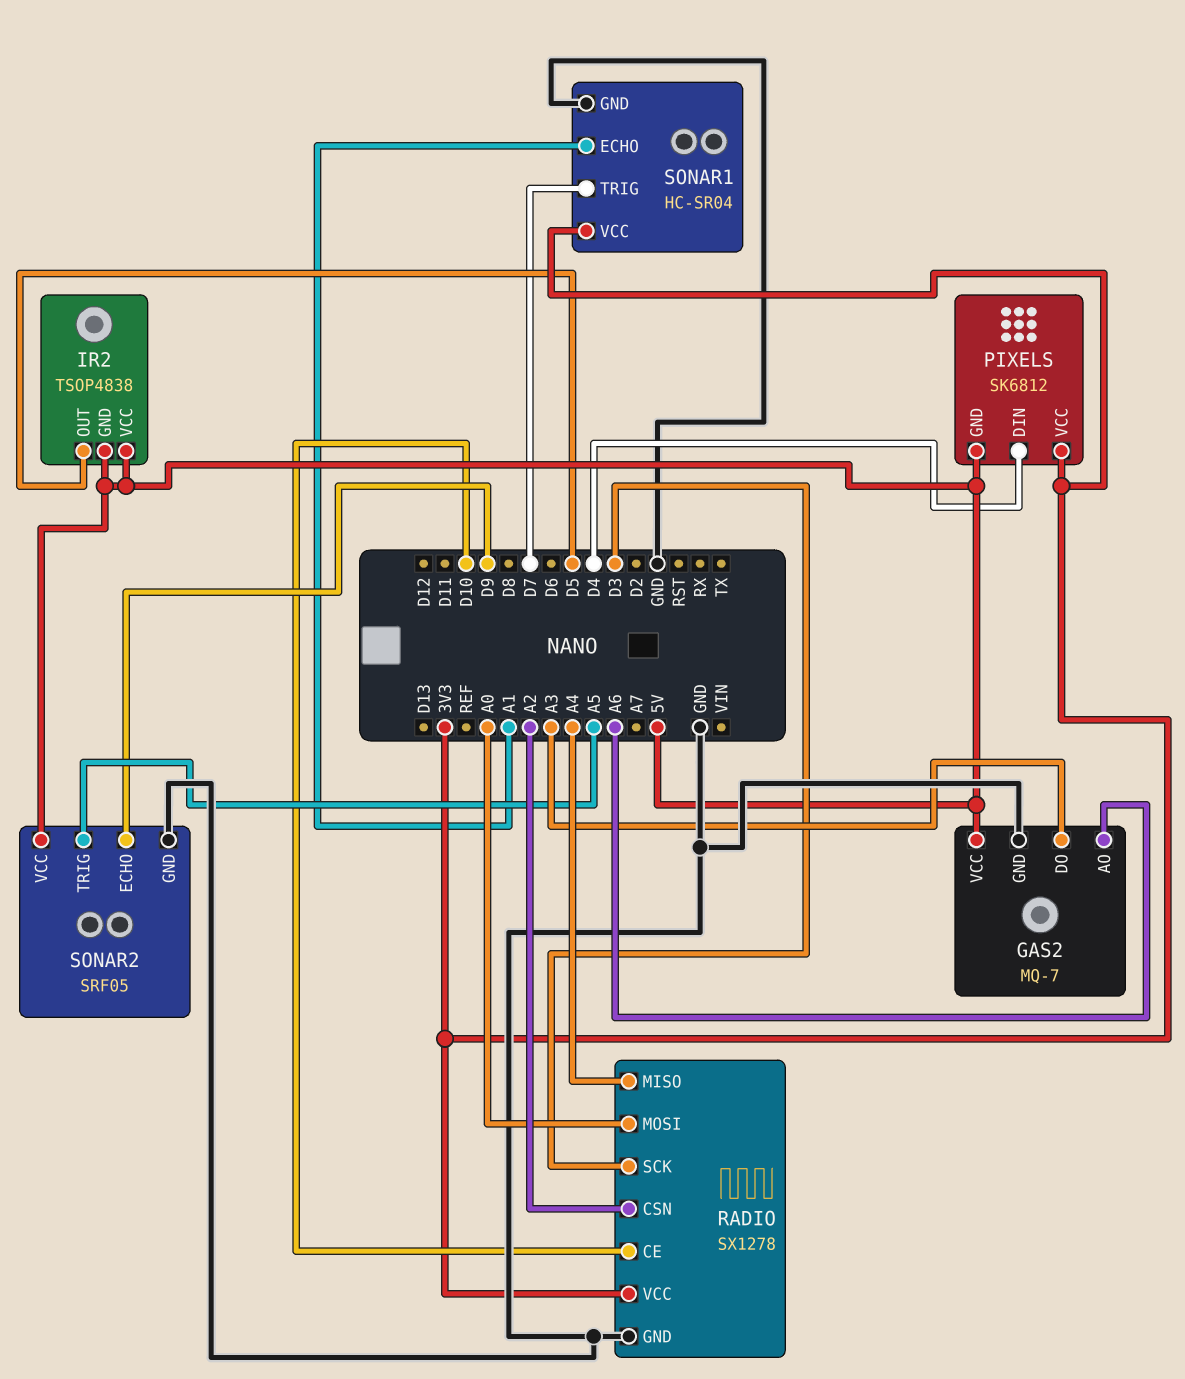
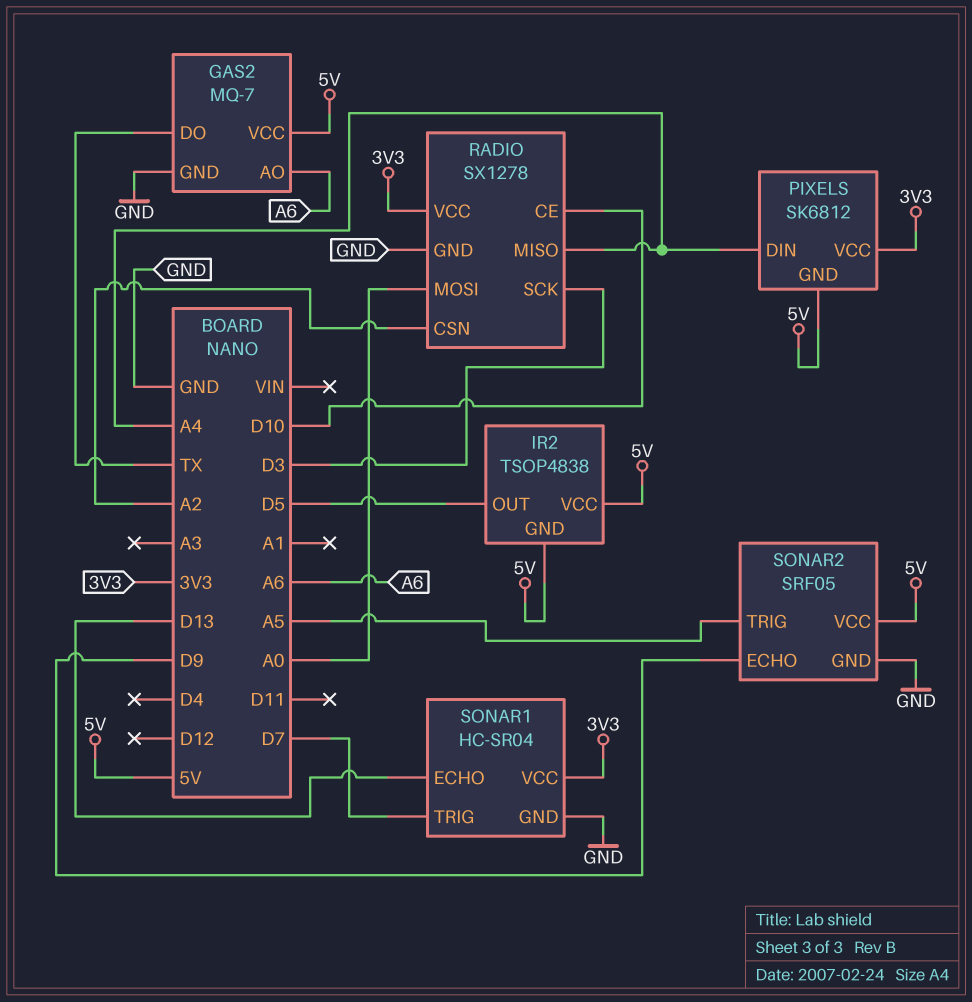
GAS2 pin DO: A3 -> TX
PIXELS pin DIN: D4 -> A4
SONAR1 pin ECHO: A1 -> D13

